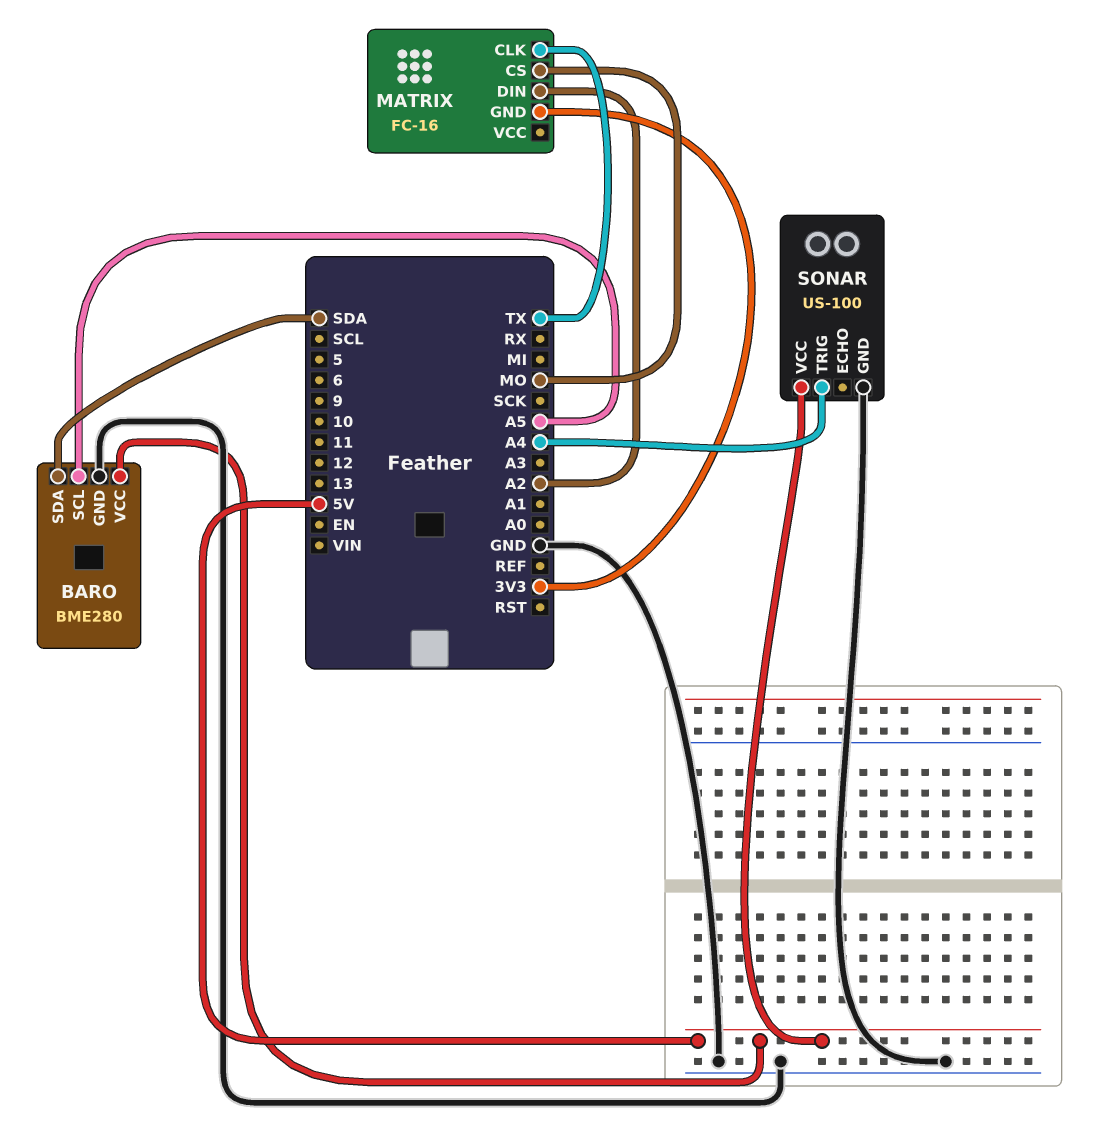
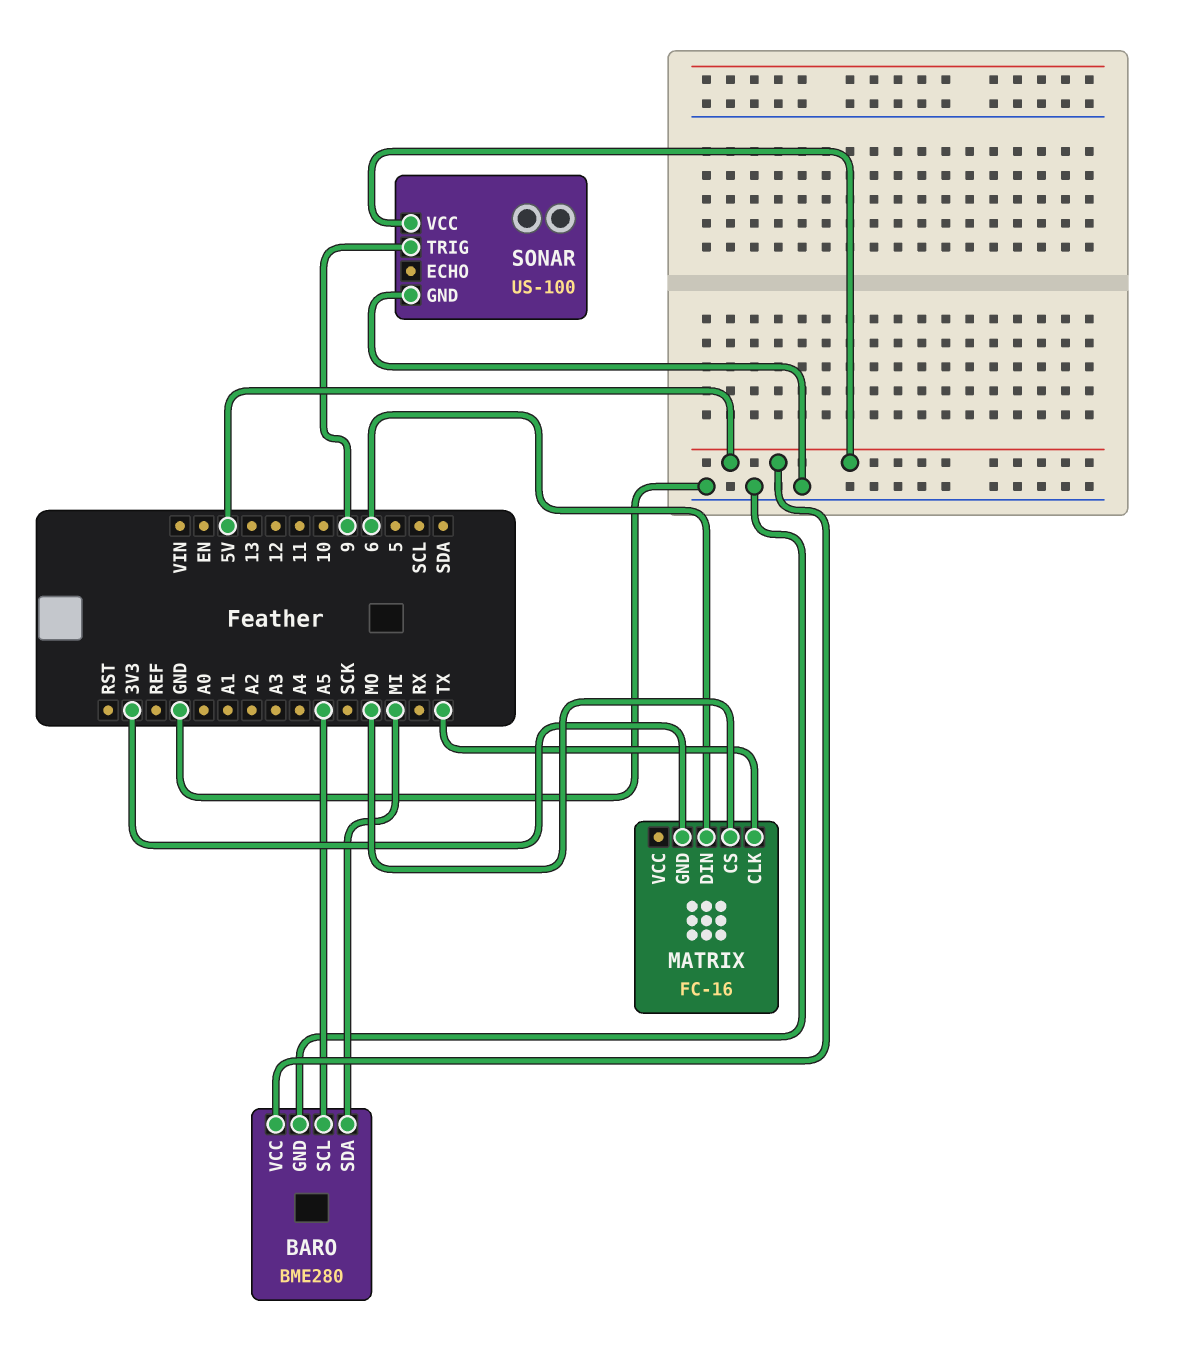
BARO pin SDA: SDA -> MI
MATRIX pin DIN: A2 -> 6
SONAR pin TRIG: A4 -> 9

